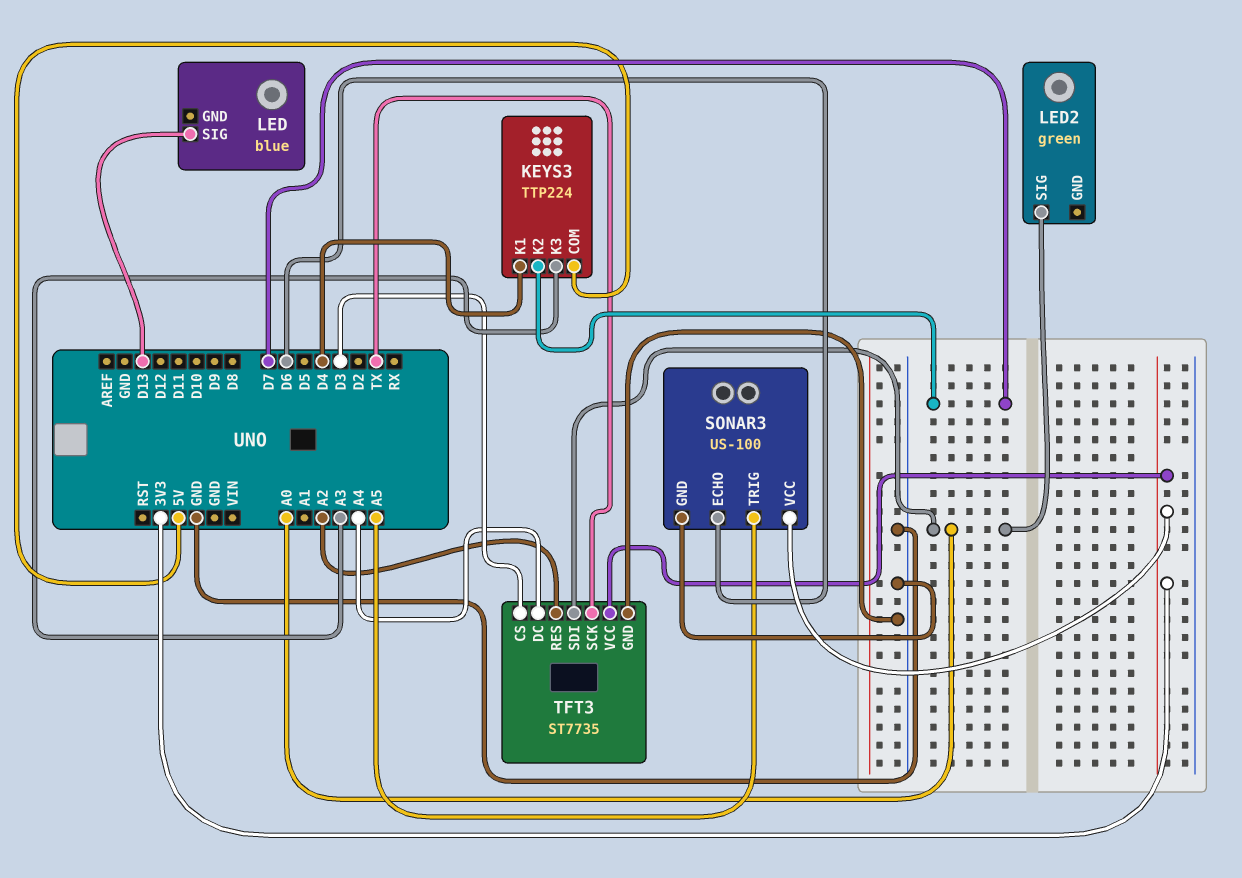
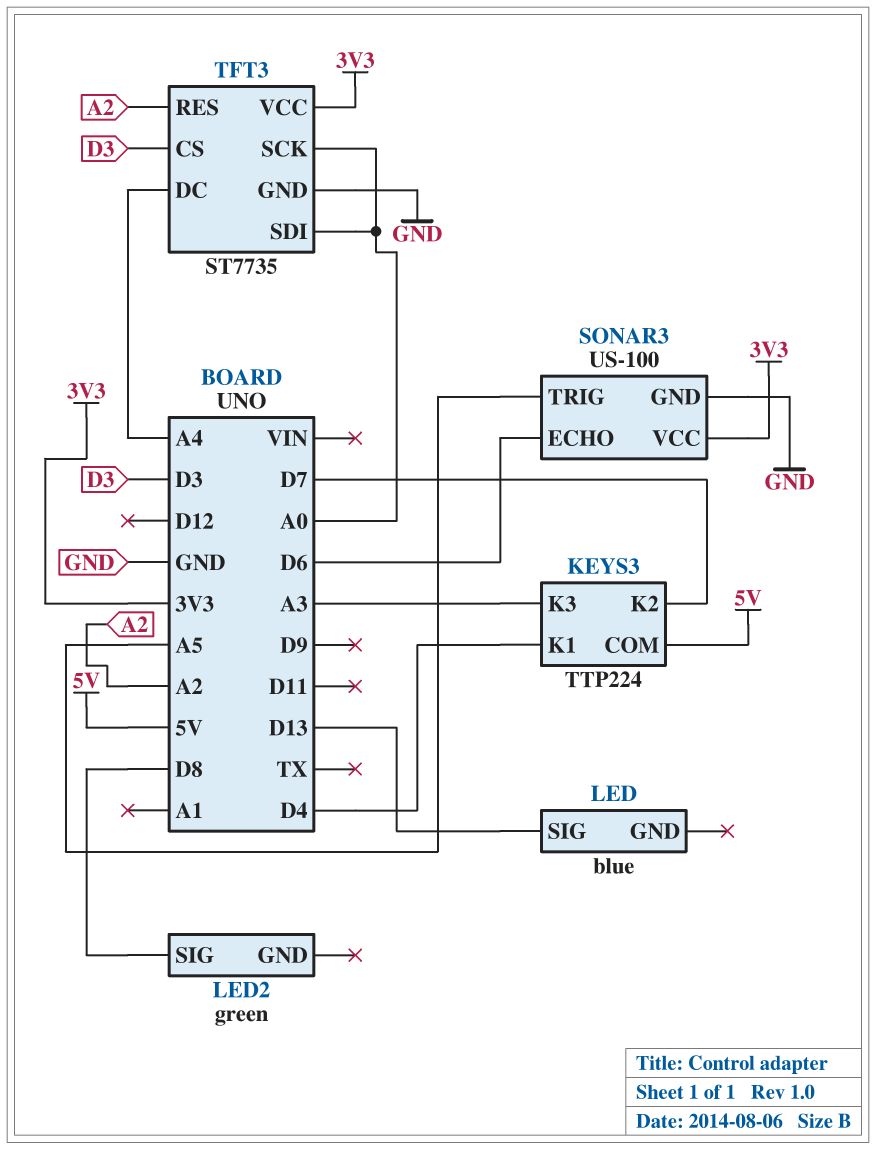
LED2 pin SIG: A0 -> D8
TFT3 pin SCK: TX -> A0

